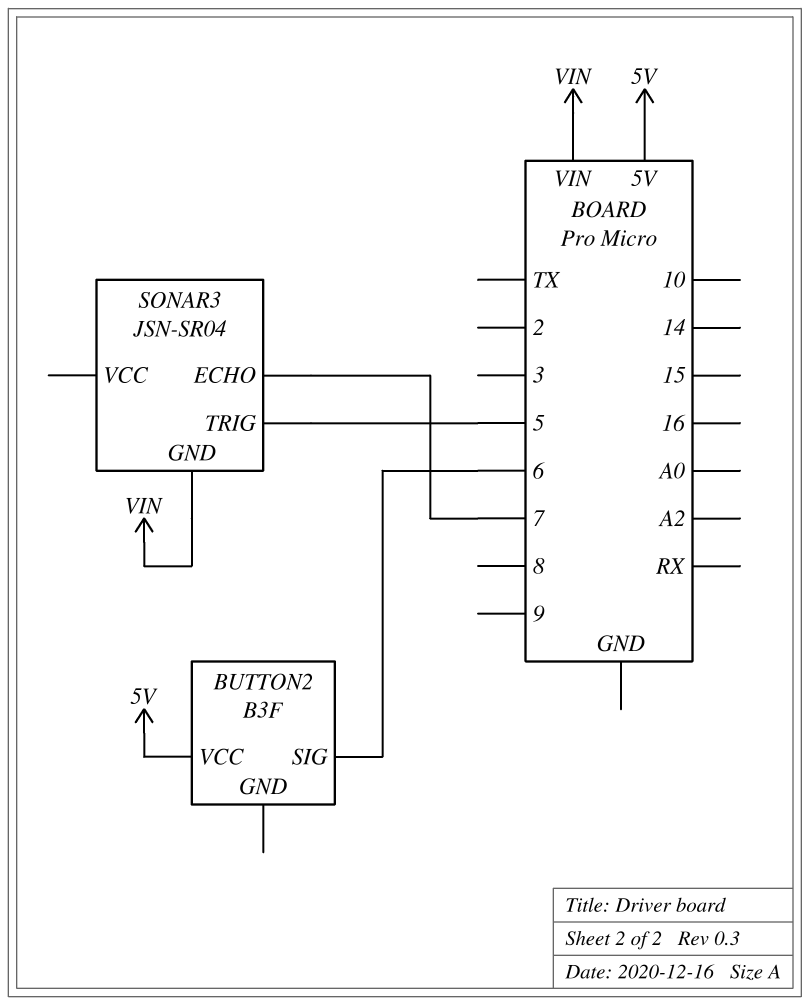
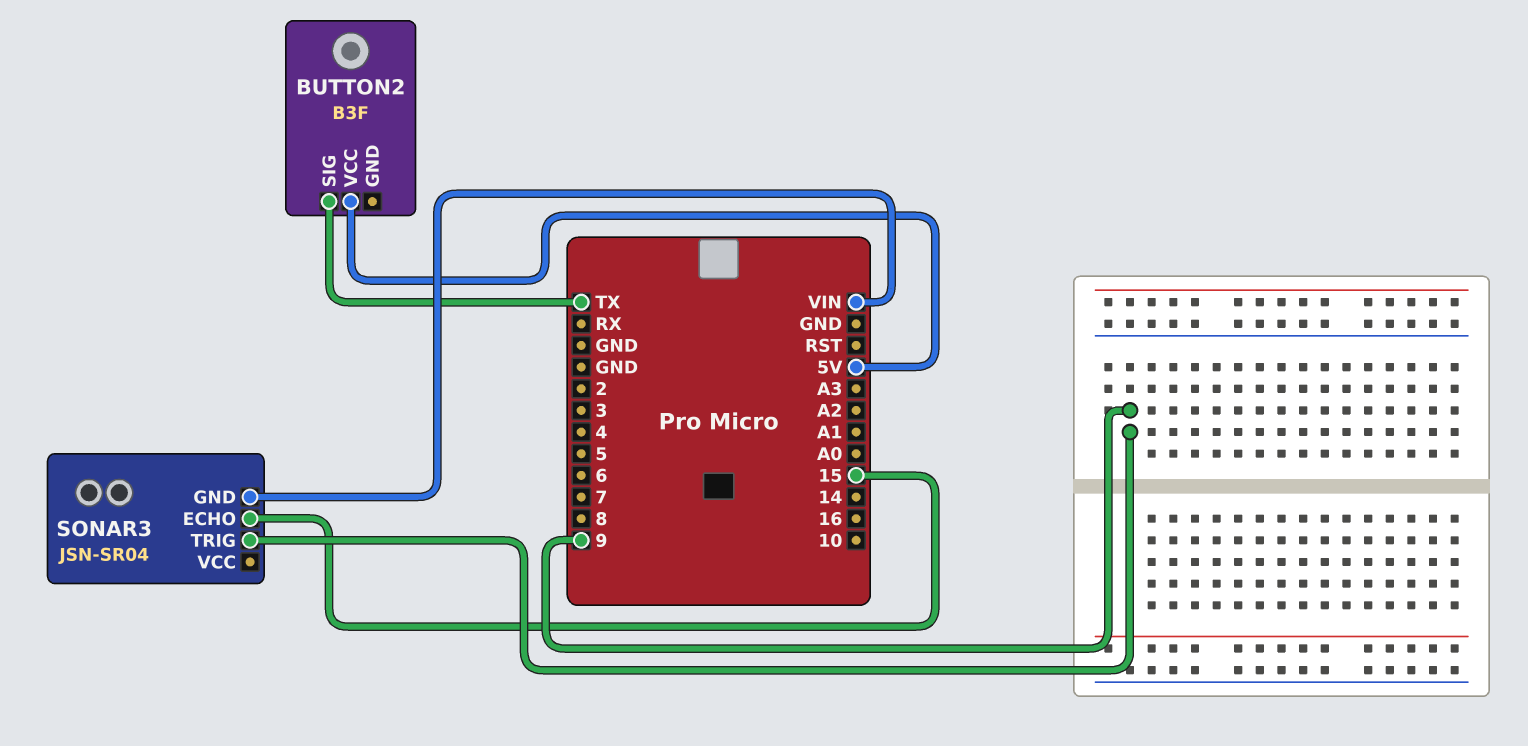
BUTTON2 pin SIG: 6 -> TX
SONAR3 pin ECHO: 7 -> 15
SONAR3 pin TRIG: 5 -> 9

